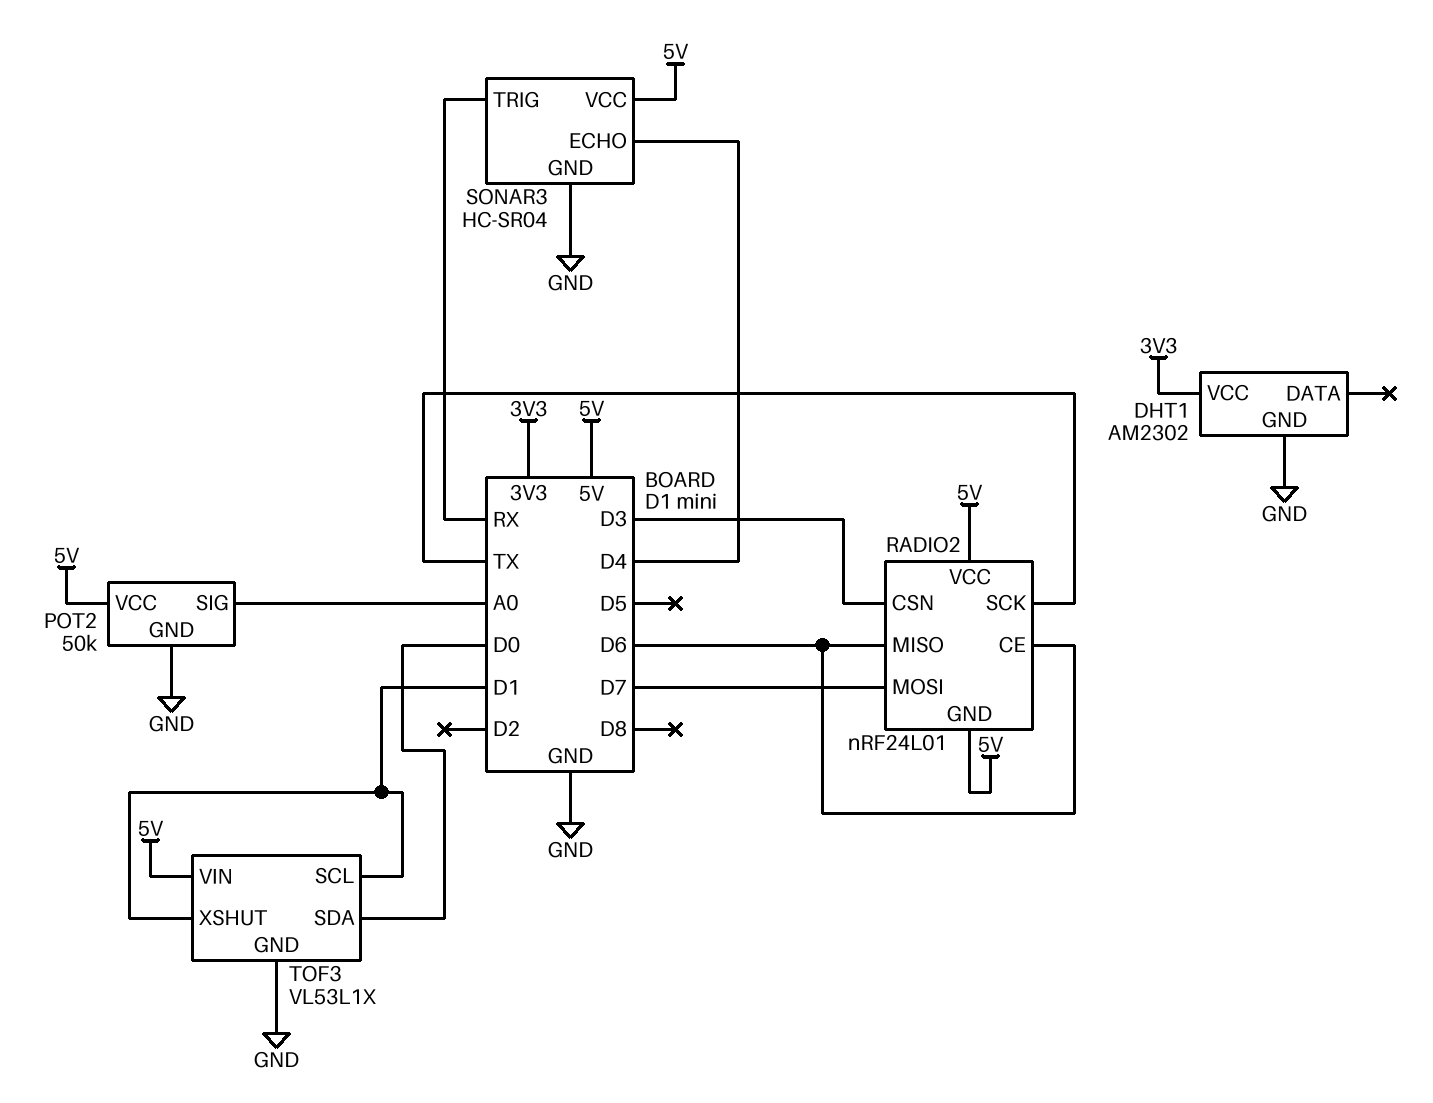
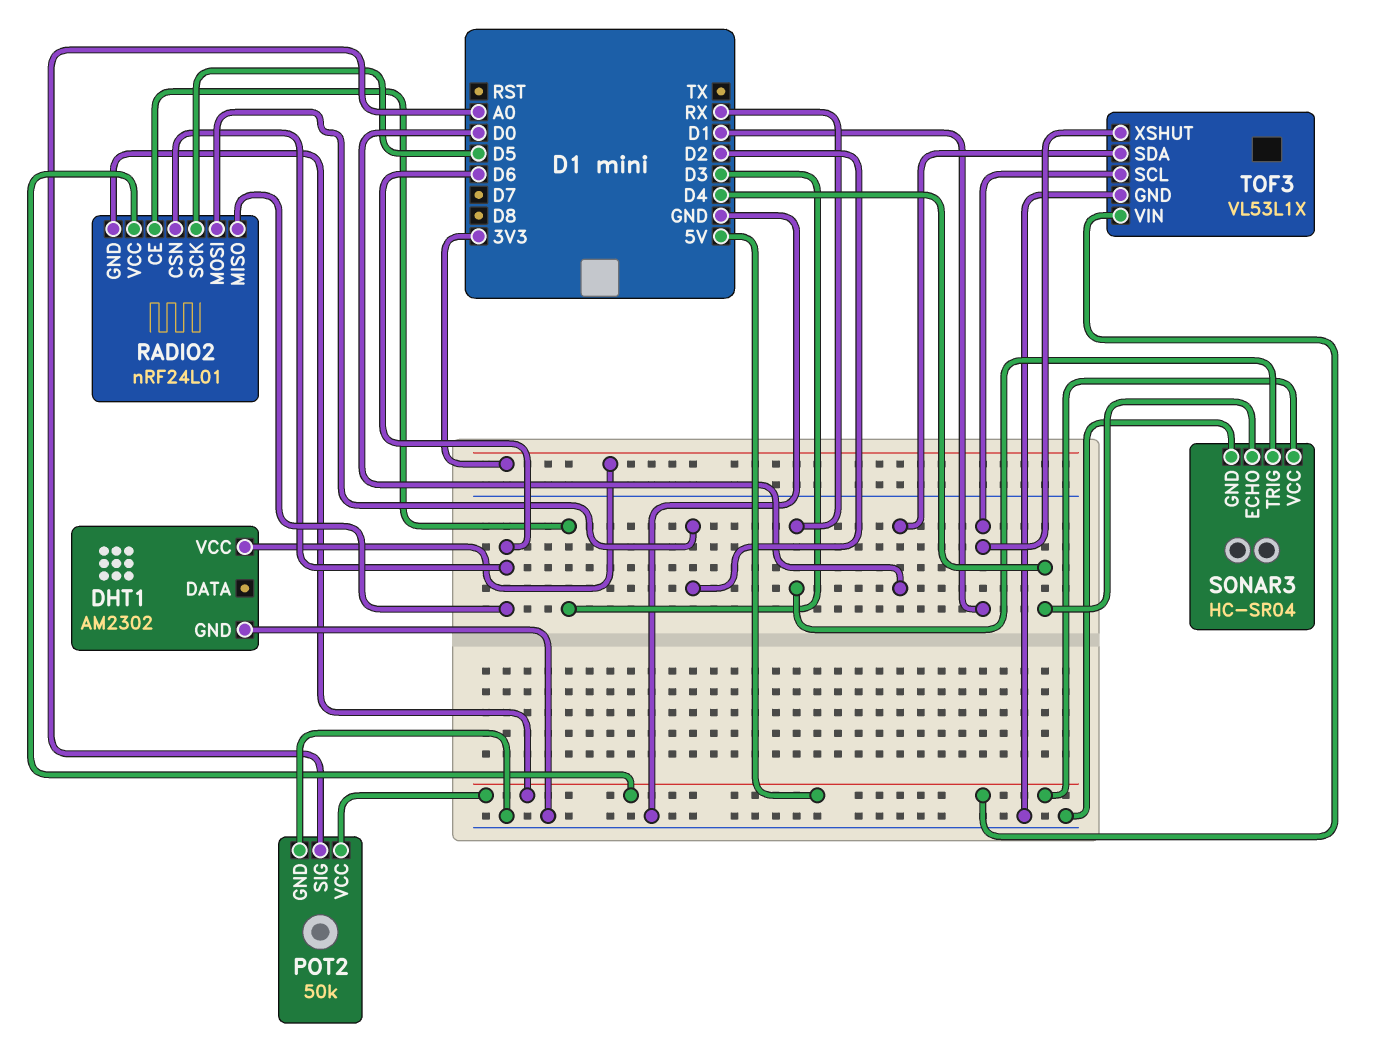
RADIO2 pin CE: D6 -> D3
RADIO2 pin CSN: D3 -> D6
RADIO2 pin MOSI: D7 -> D2
RADIO2 pin SCK: TX -> D5

